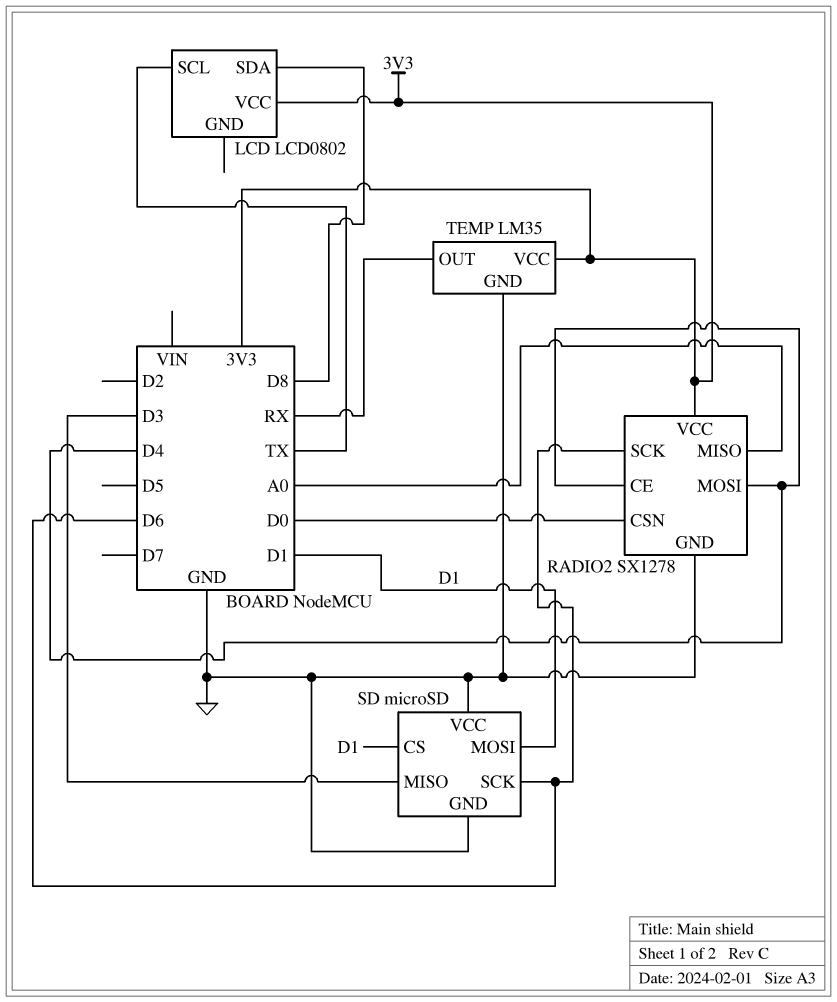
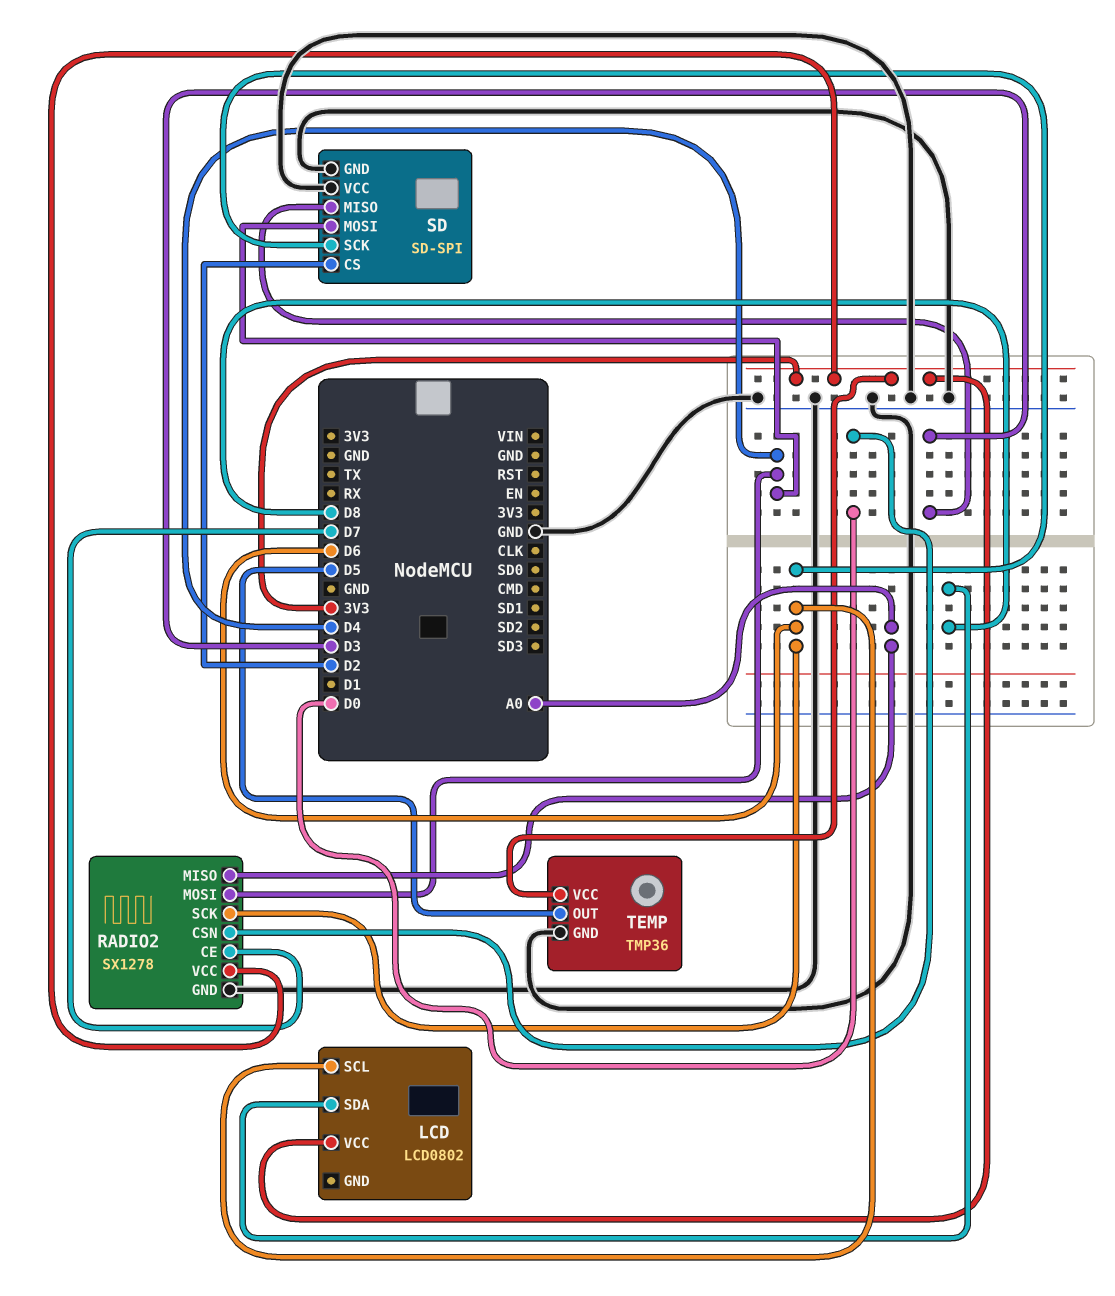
LCD pin SCL: TX -> D6
RADIO2 pin CE: D4 -> D7
SD: microSD -> SD-SPI
SD pin CS: D1 -> D2
SD pin MOSI: D1 -> D4
TEMP: LM35 -> TMP36
TEMP pin OUT: RX -> D5

